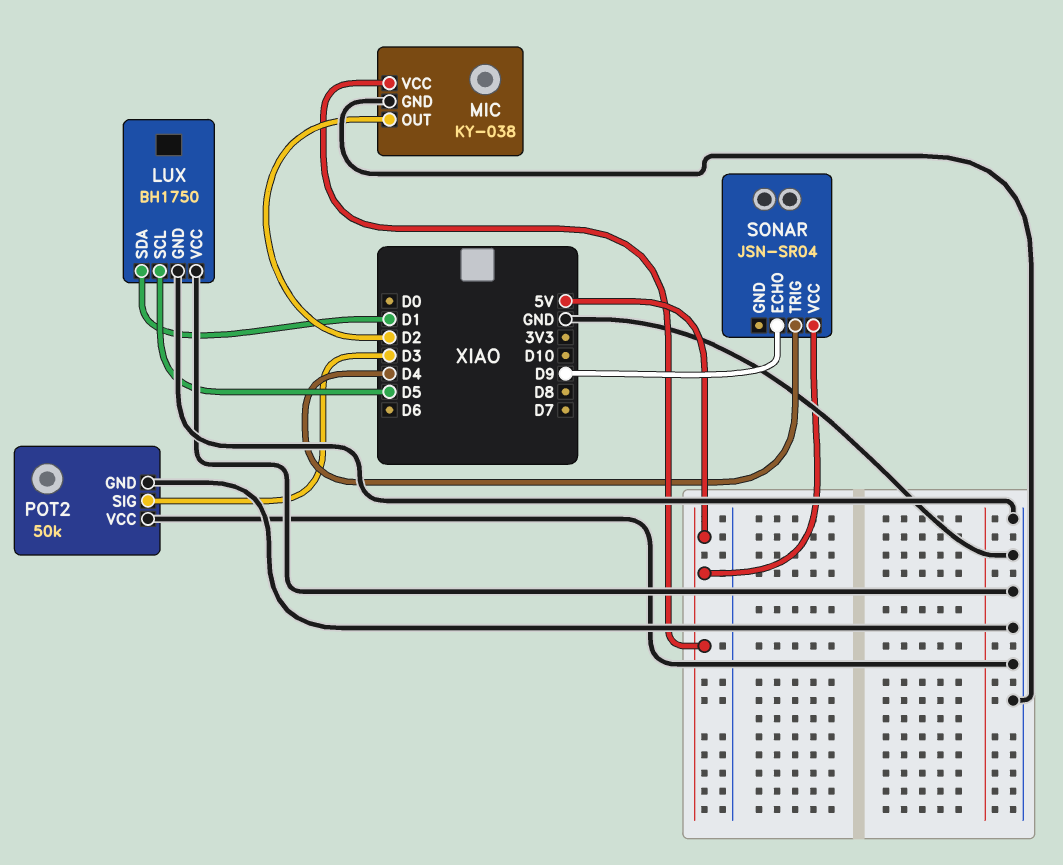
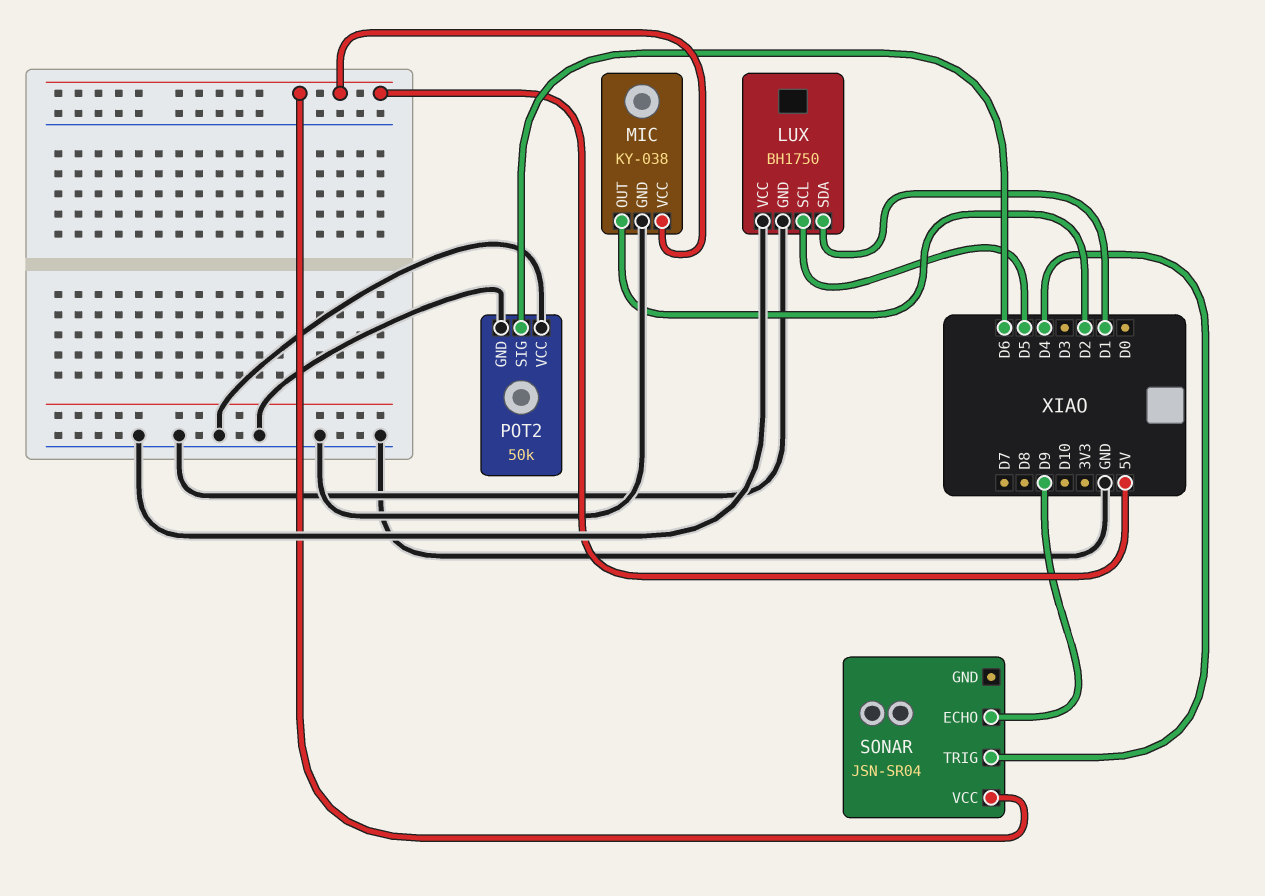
POT2 pin SIG: D3 -> D6

